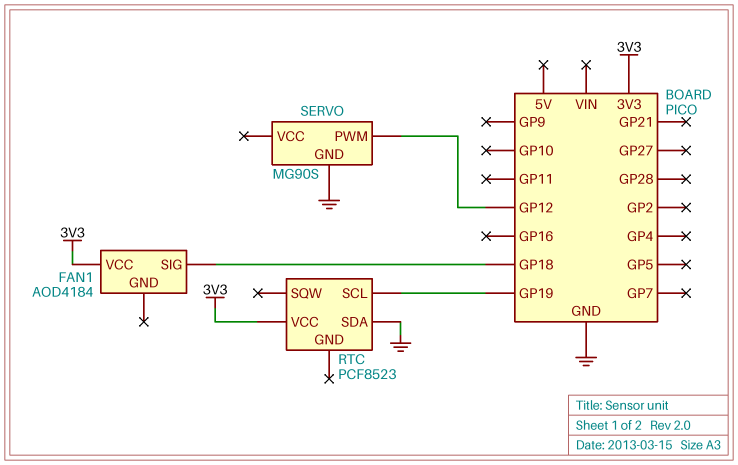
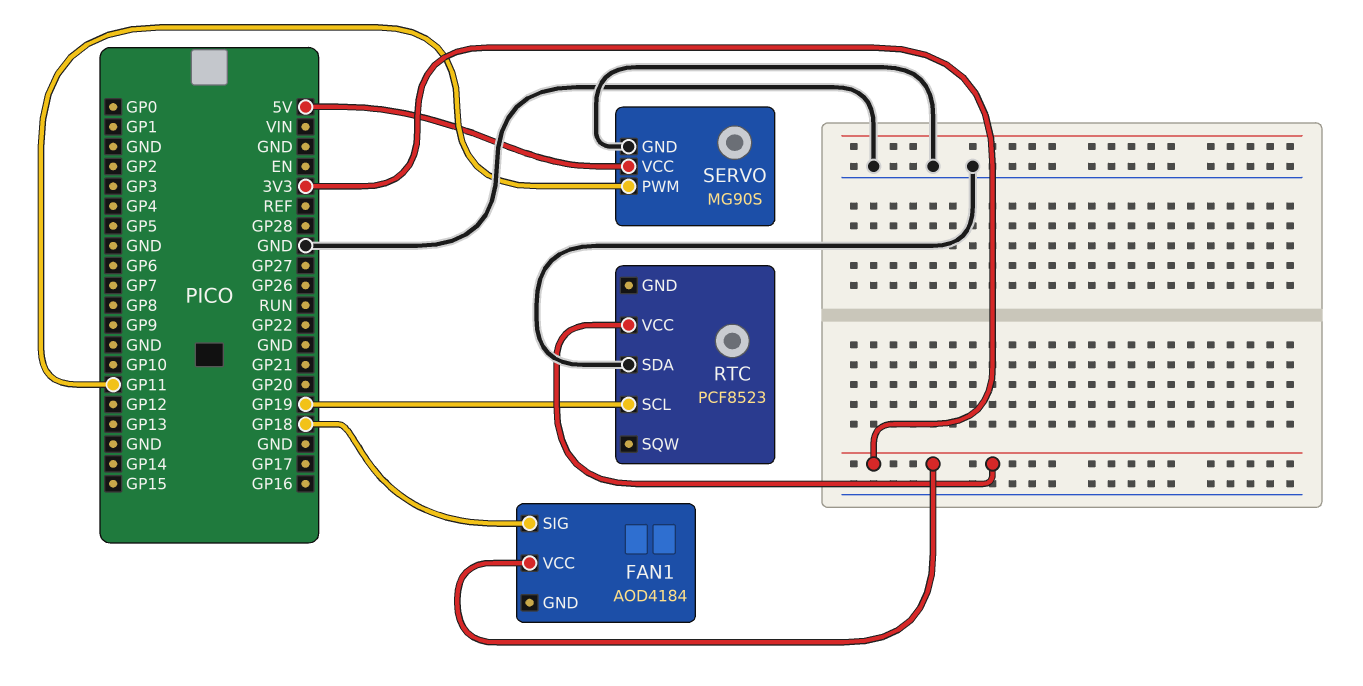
SERVO pin PWM: GP12 -> GP11
SERVO pin VCC: none -> 5V

